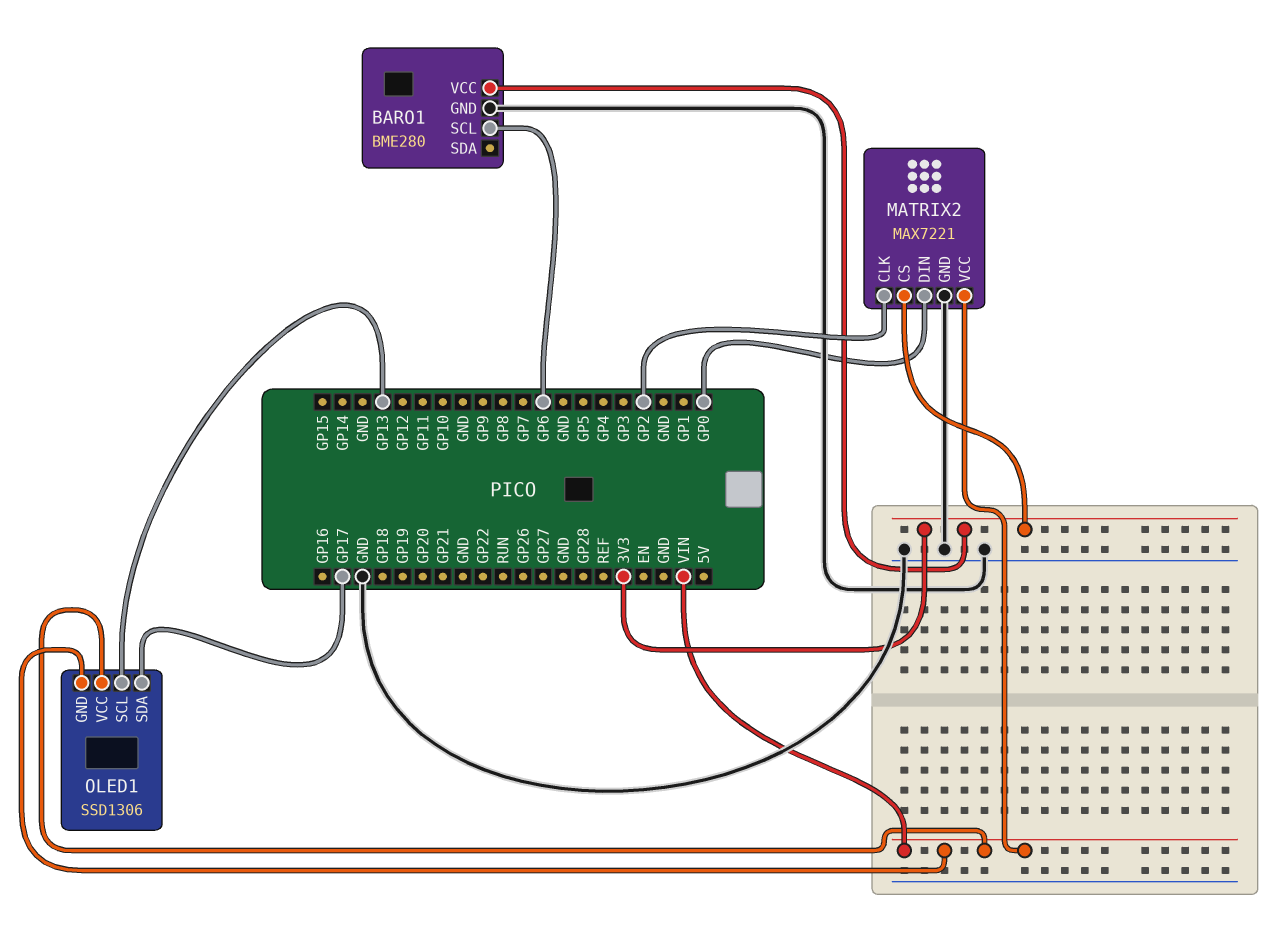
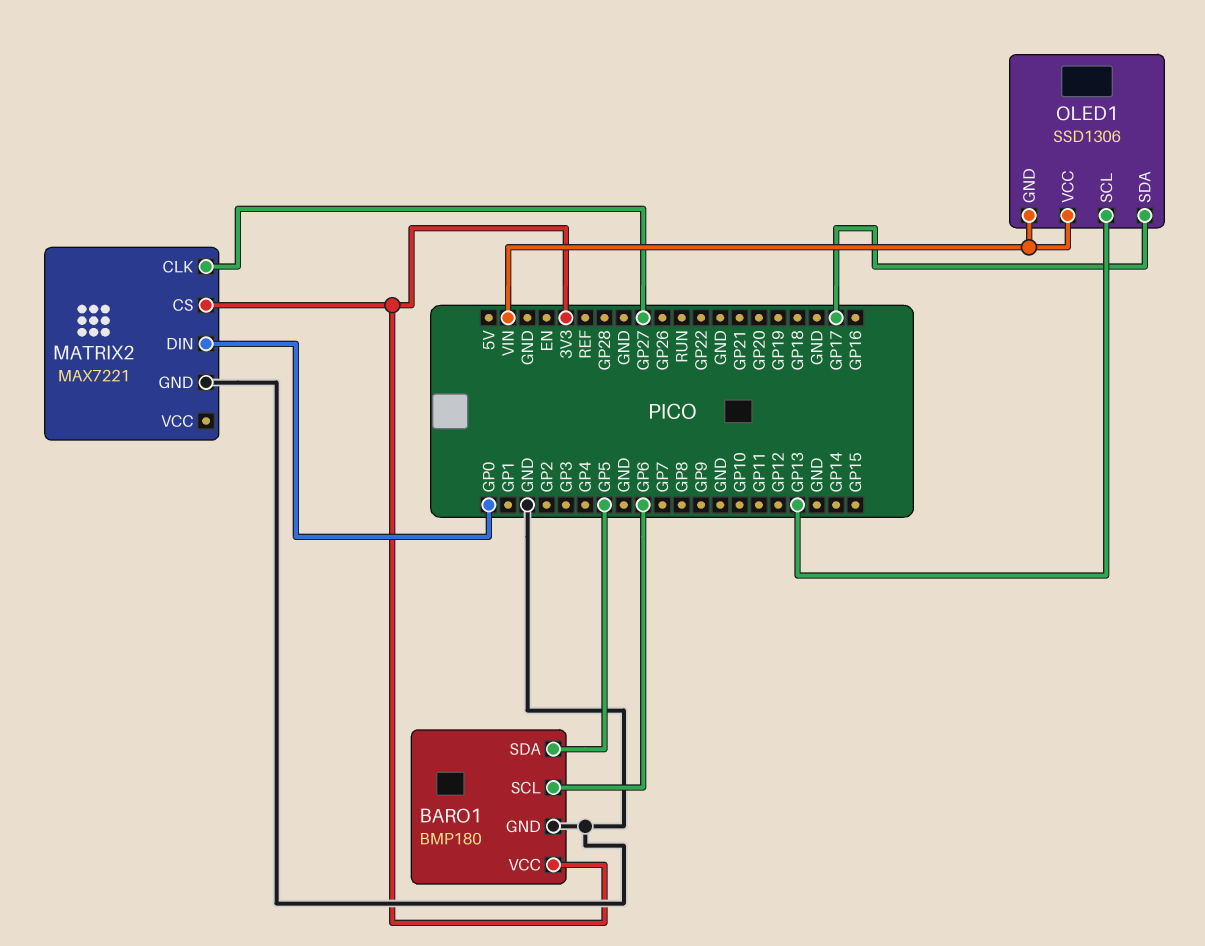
BARO1: BME280 -> BMP180
BARO1 pin SDA: none -> GP5
MATRIX2 pin CLK: GP2 -> GP27
MATRIX2 pin VCC: VIN -> none

